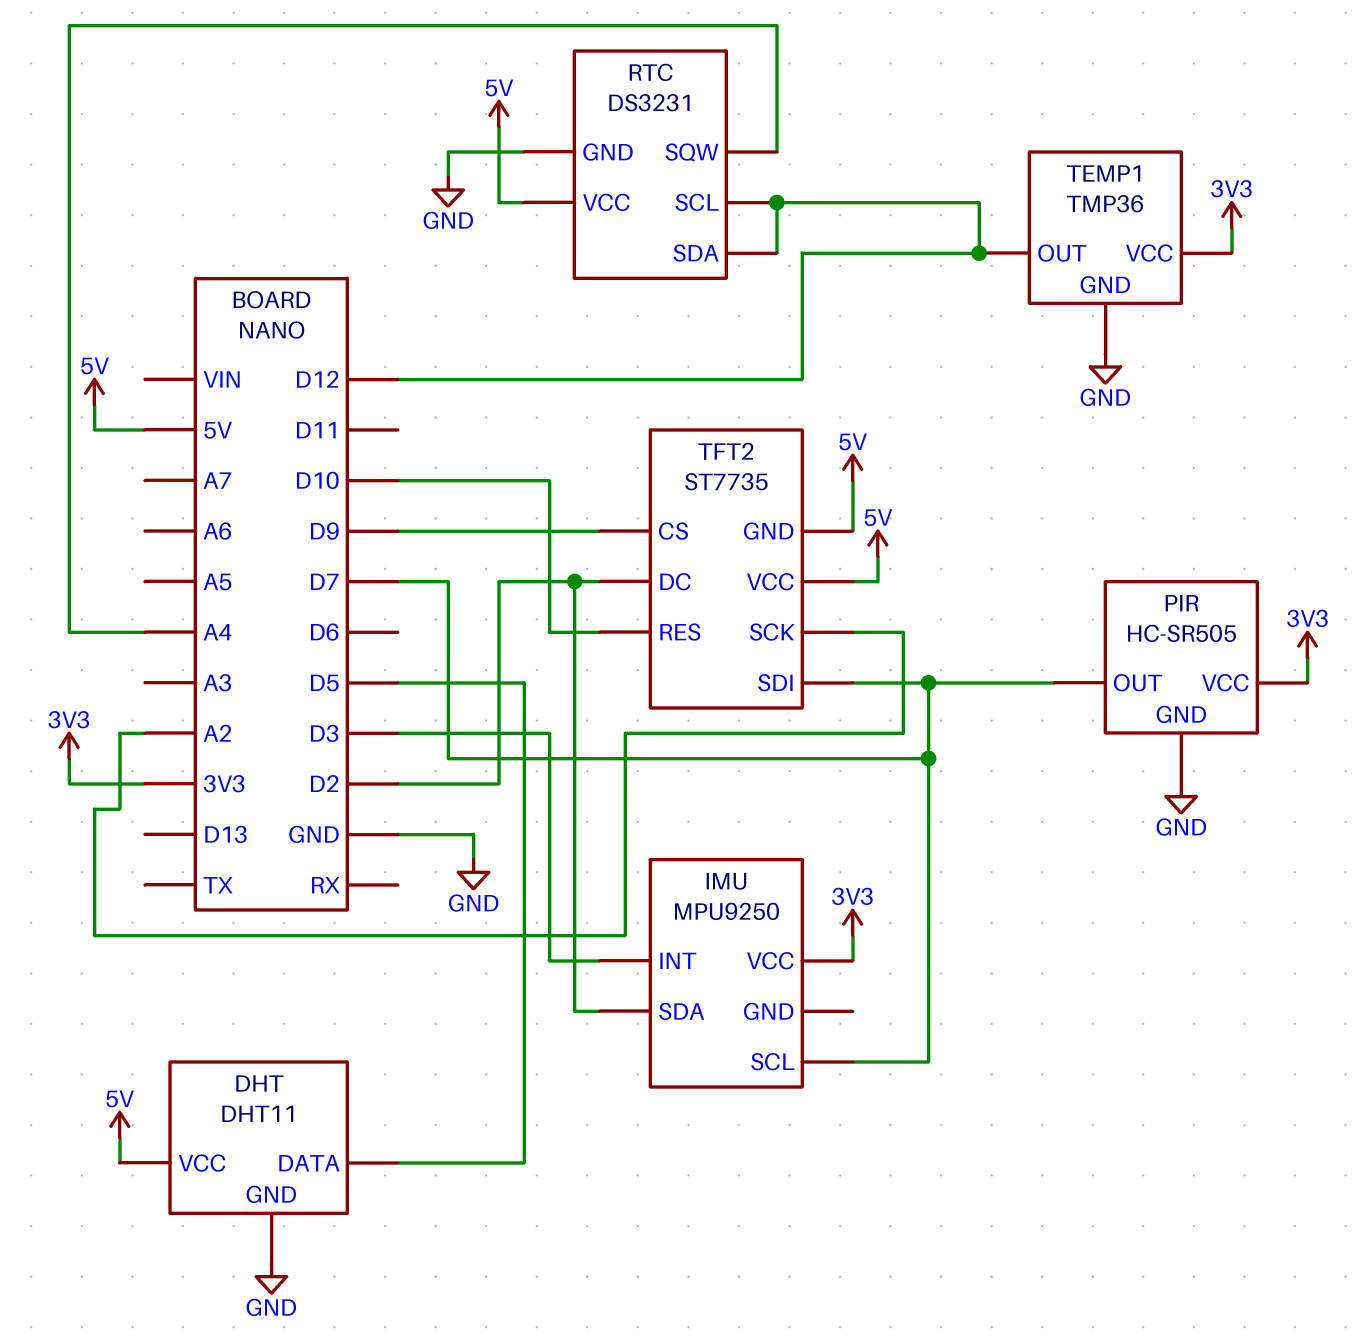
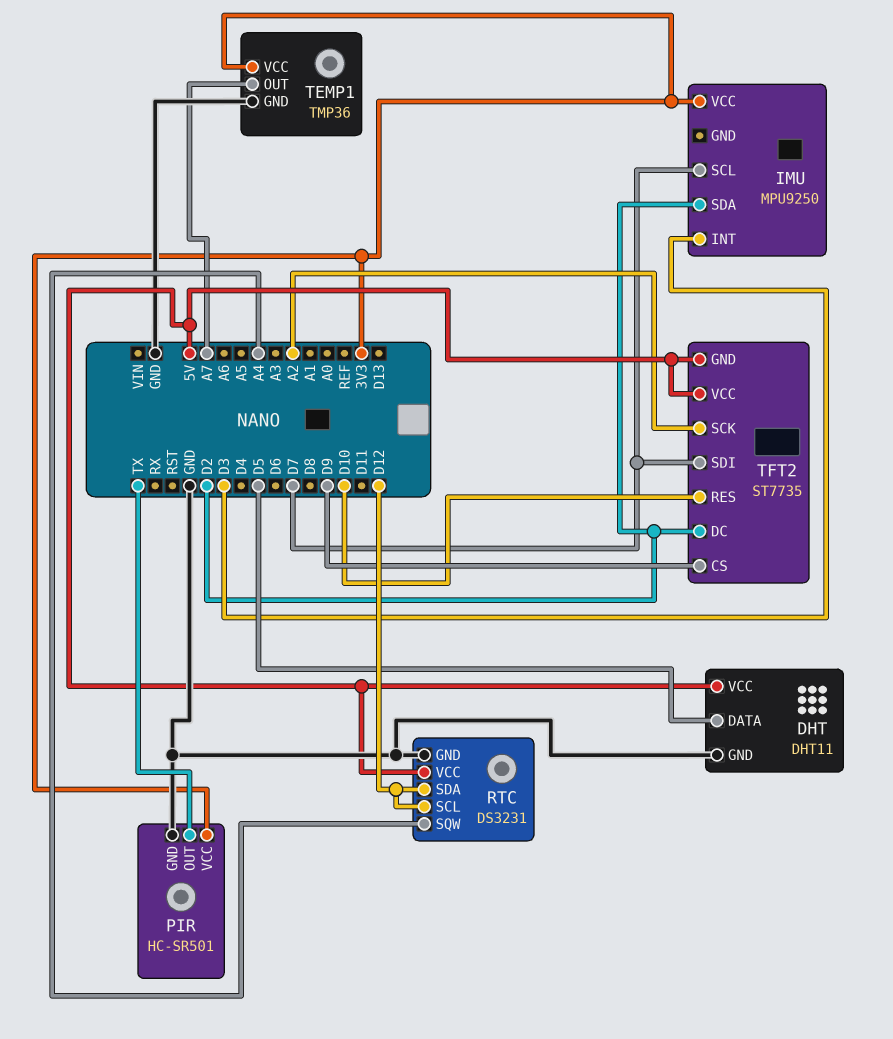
PIR: HC-SR505 -> HC-SR501
PIR pin OUT: D7 -> TX
TEMP1 pin OUT: D12 -> A7

